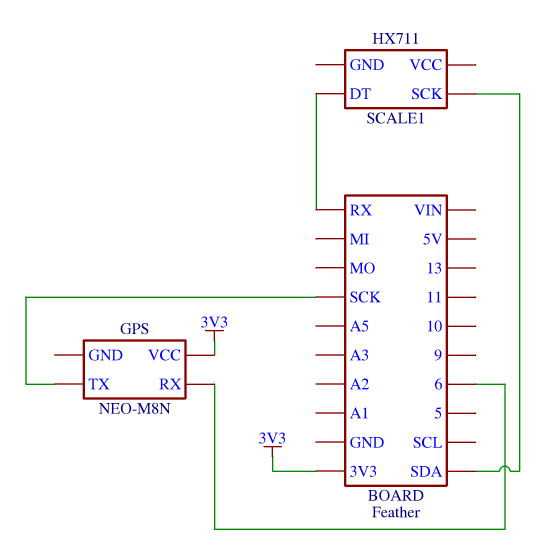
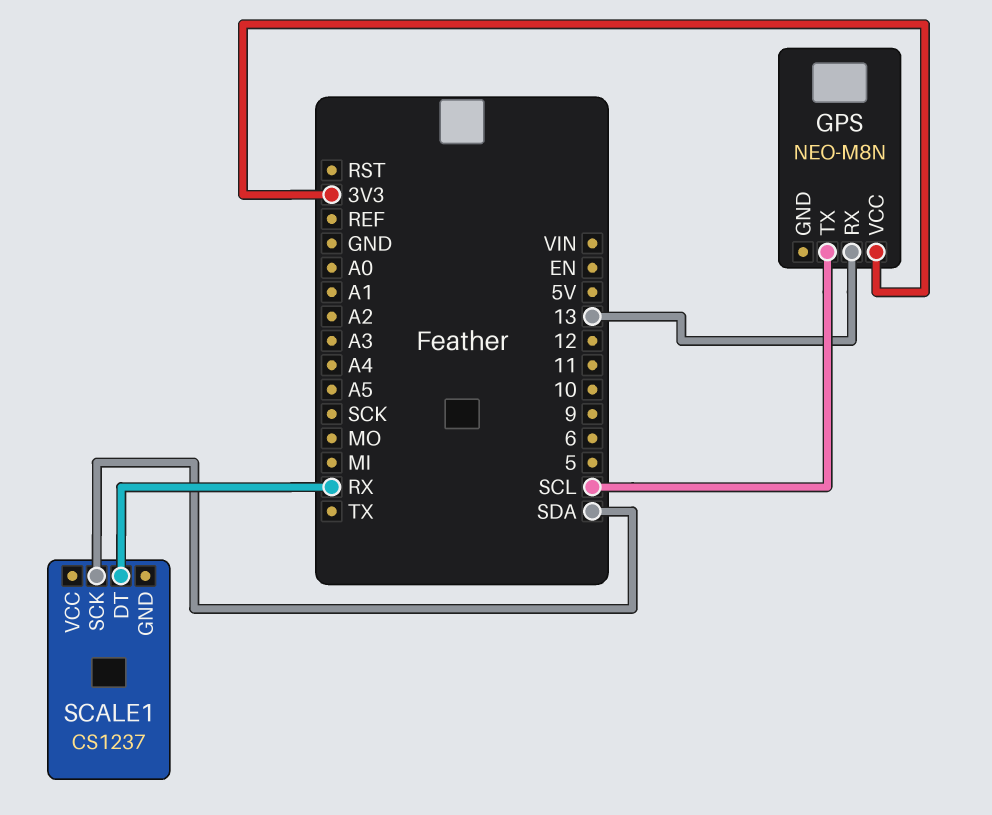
GPS pin RX: 6 -> 13
GPS pin TX: SCK -> SCL
SCALE1: HX711 -> CS1237

